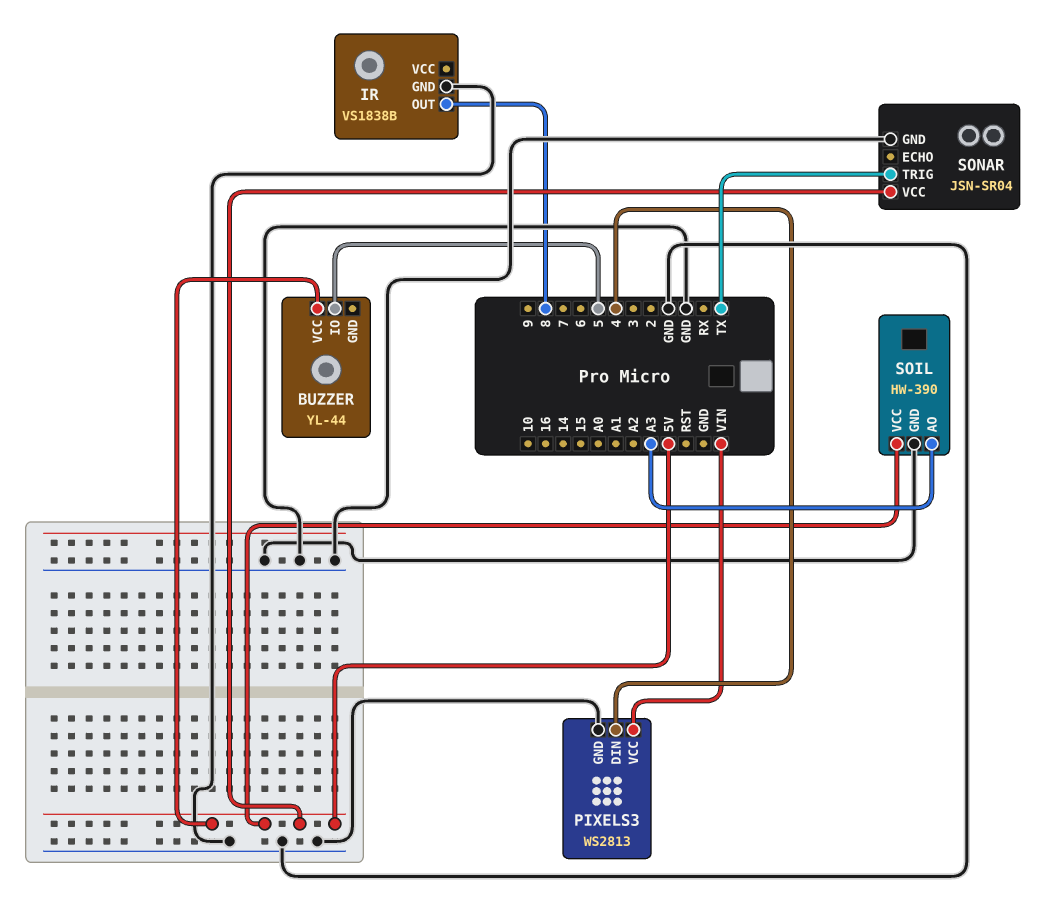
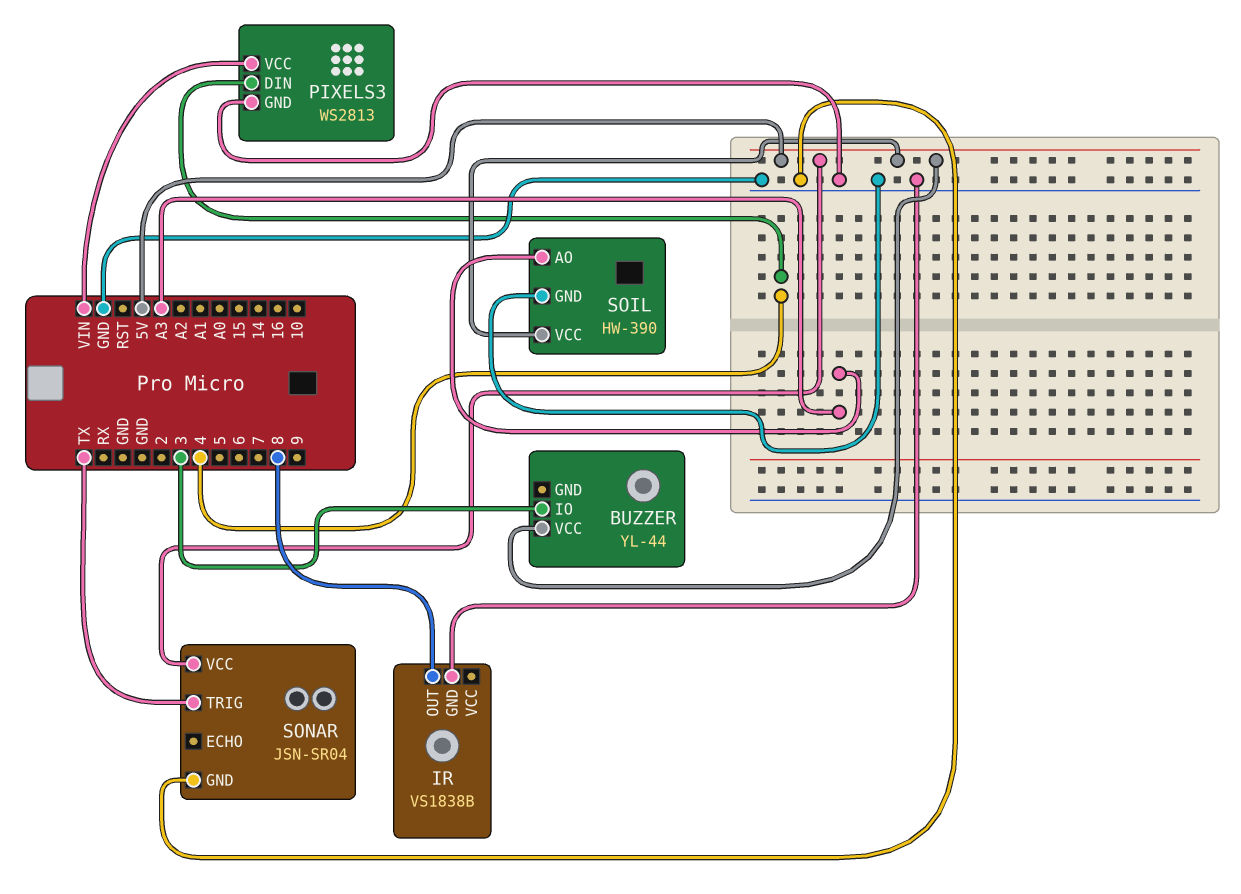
BUZZER pin IO: 5 -> 3

